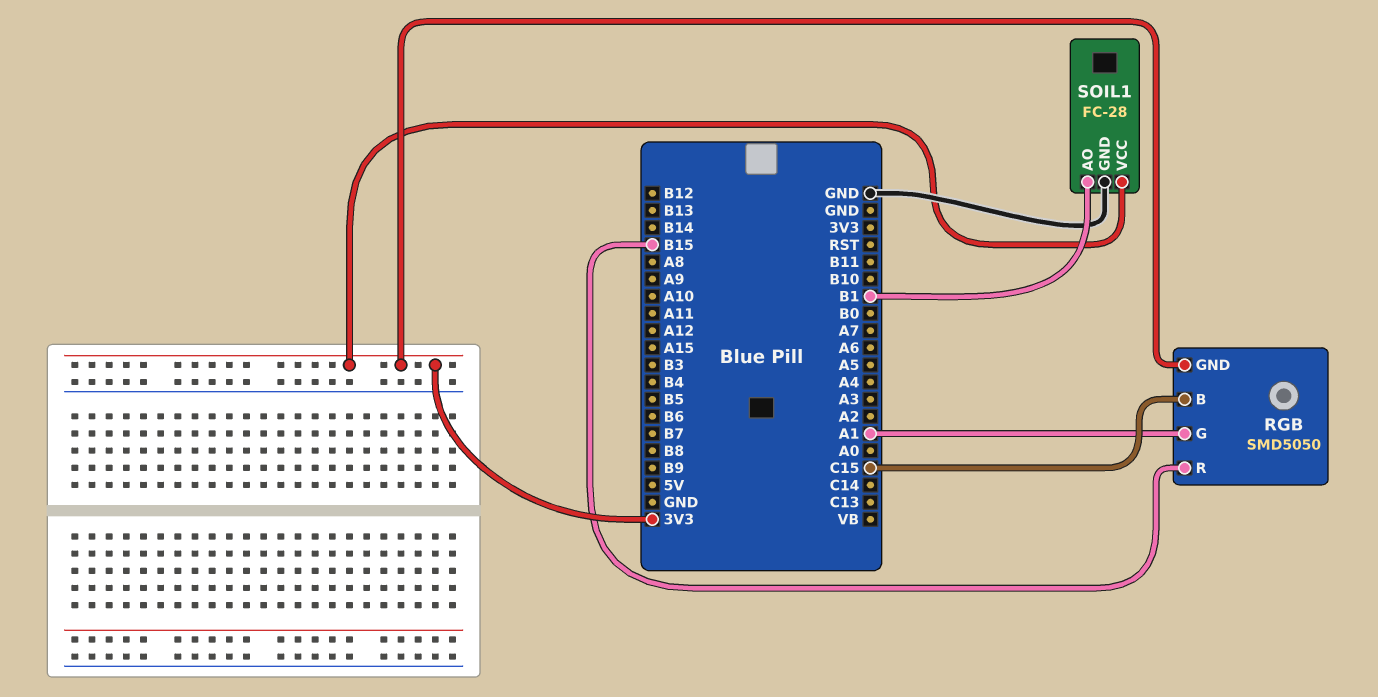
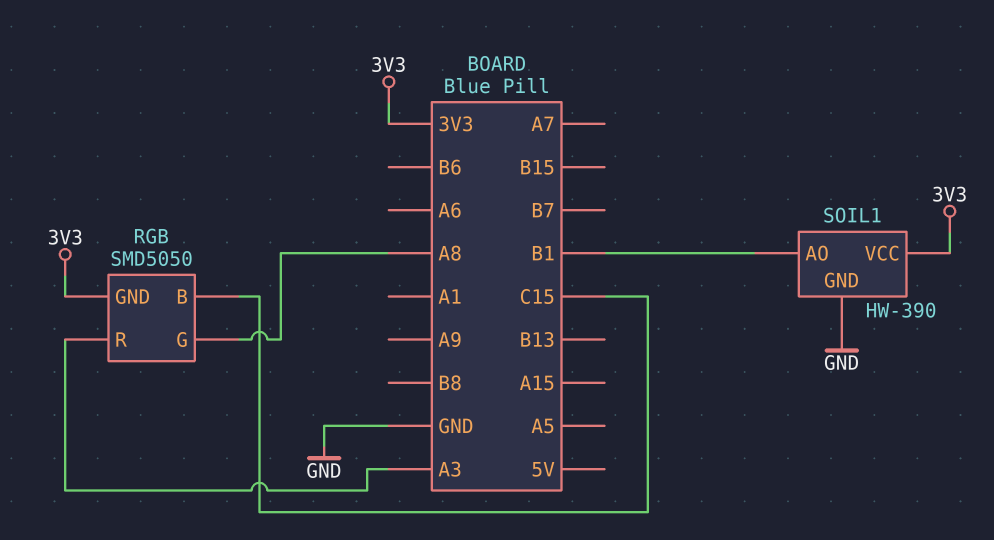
RGB pin G: A1 -> A8
RGB pin R: B15 -> A3
SOIL1: FC-28 -> HW-390

